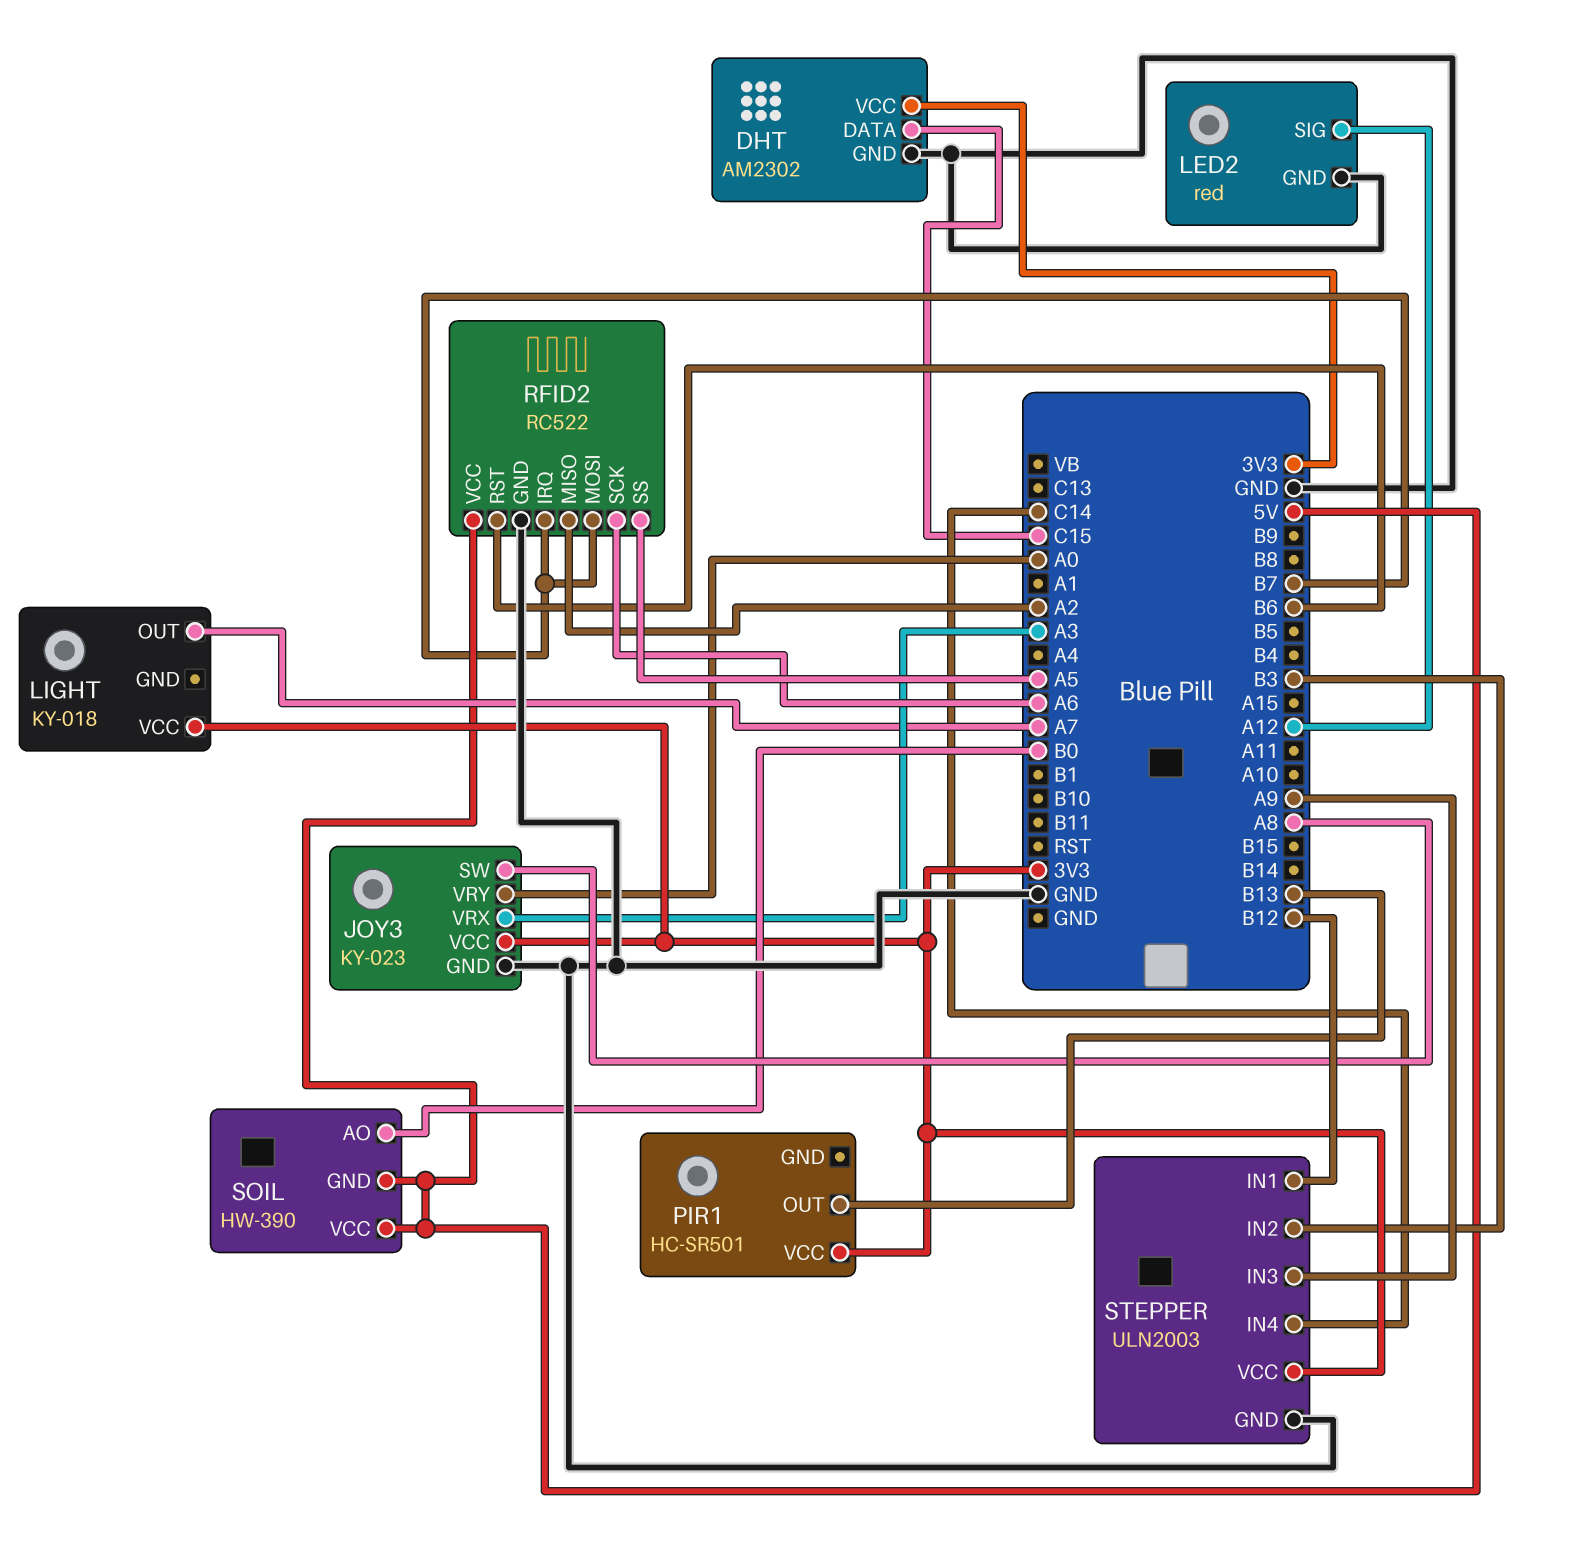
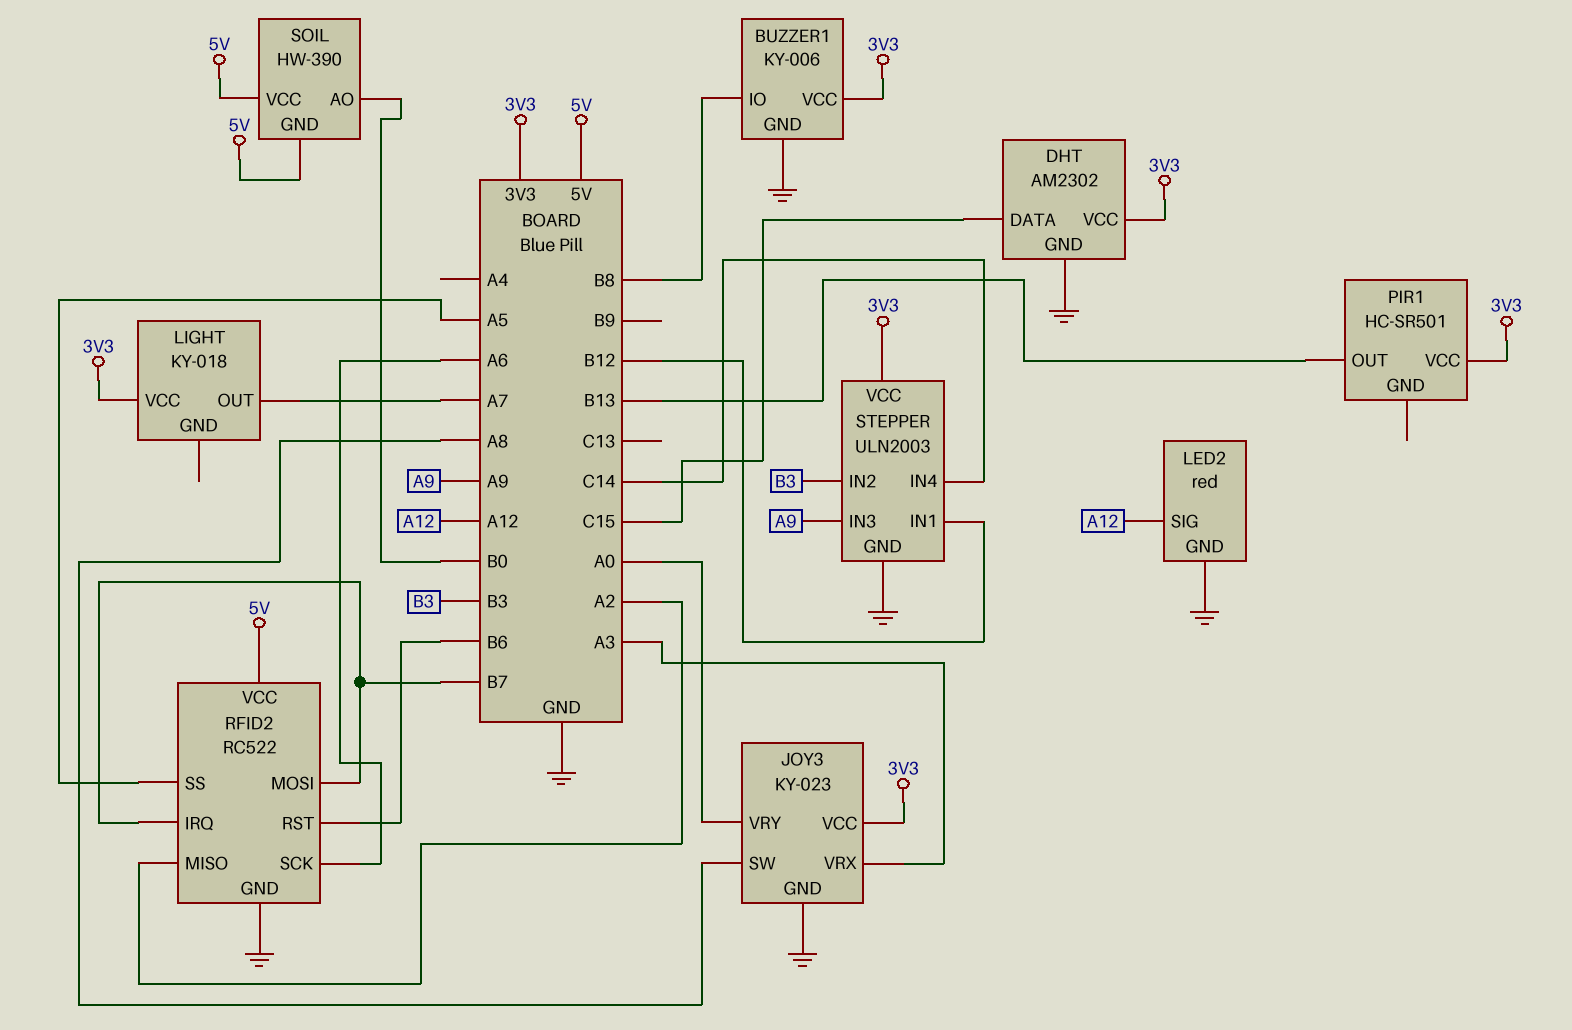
BUZZER1: none -> KY-006
BUZZER1 pin GND: none -> GND
BUZZER1 pin IO: none -> B8
BUZZER1 pin VCC: none -> 3V3

